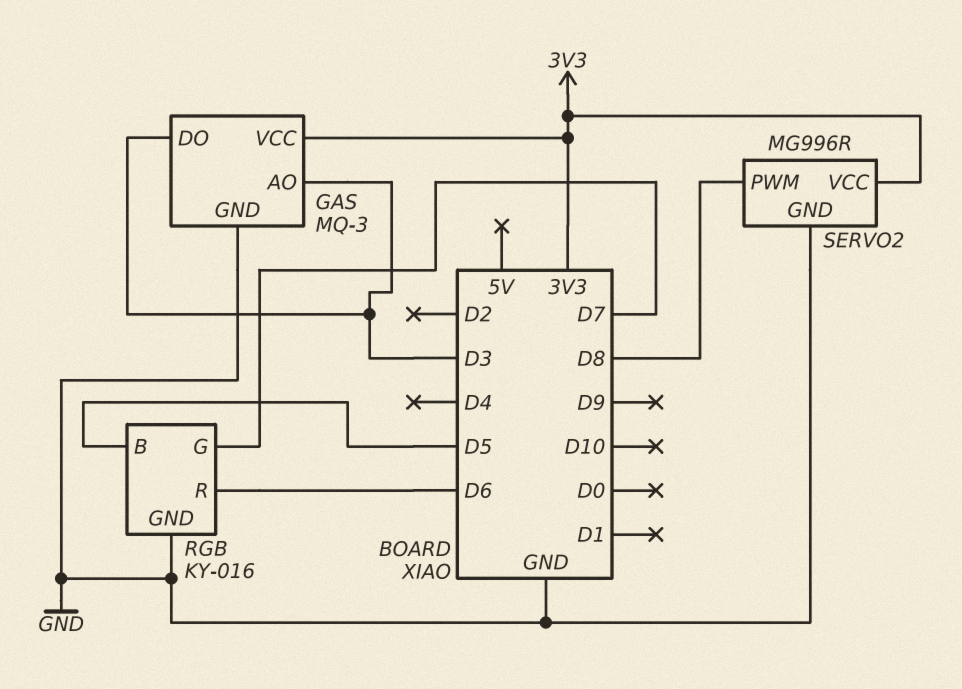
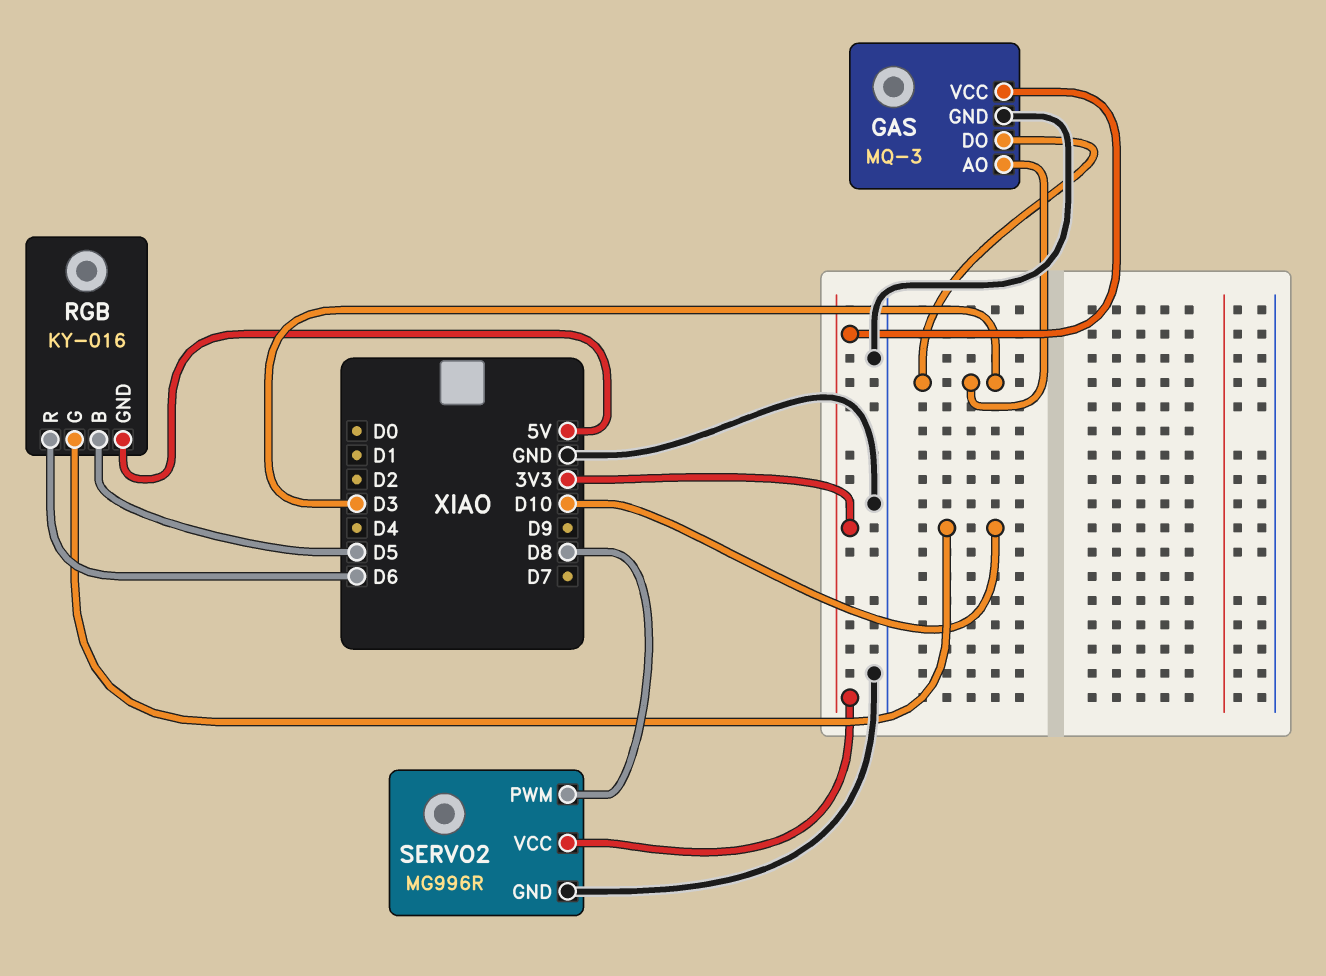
RGB pin G: D7 -> D10
RGB pin GND: GND -> 5V

